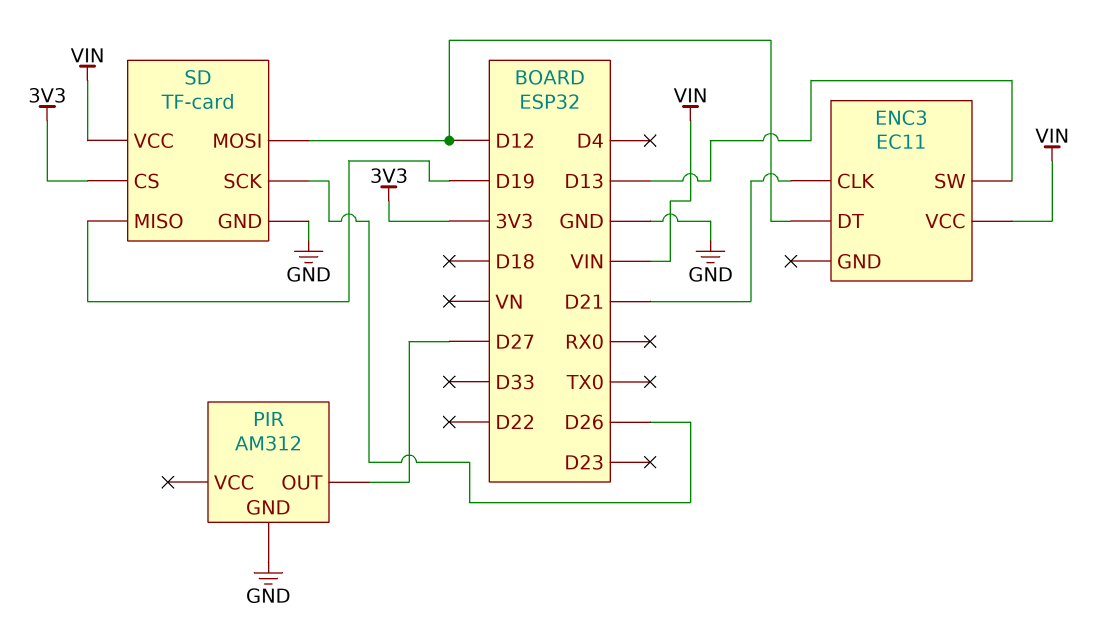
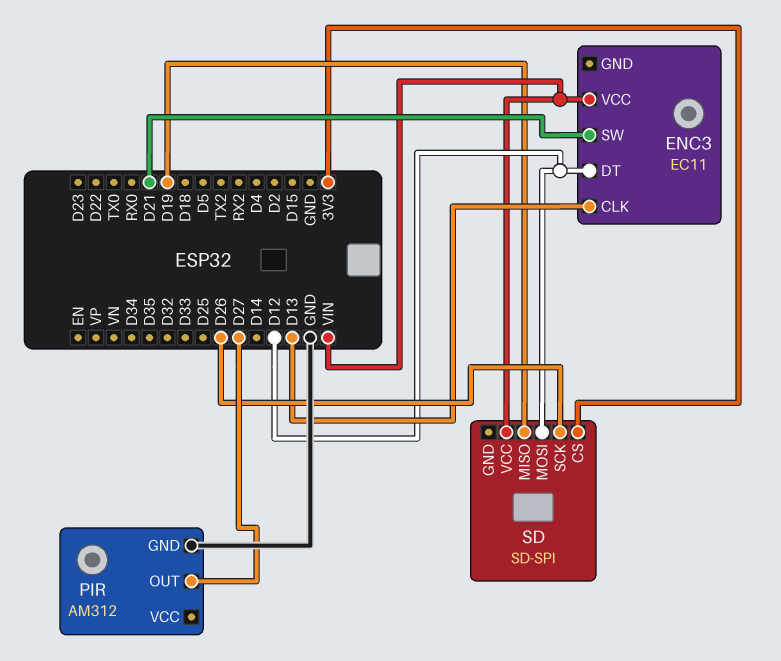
ENC3 pin CLK: D21 -> D13
ENC3 pin SW: D13 -> D21
SD: TF-card -> SD-SPI
SD pin GND: GND -> none

